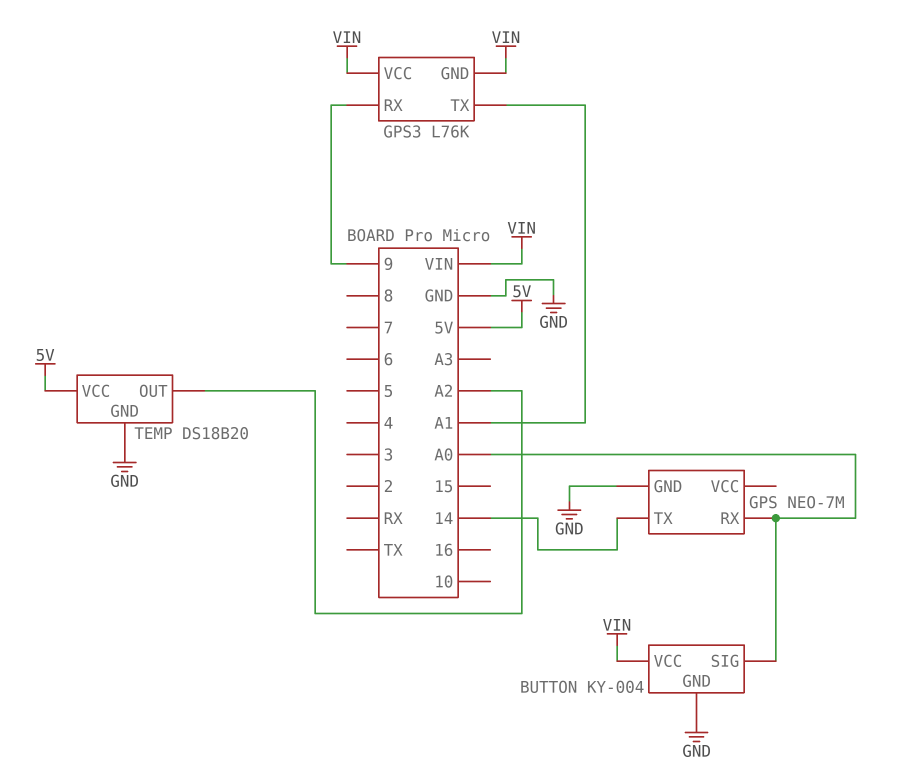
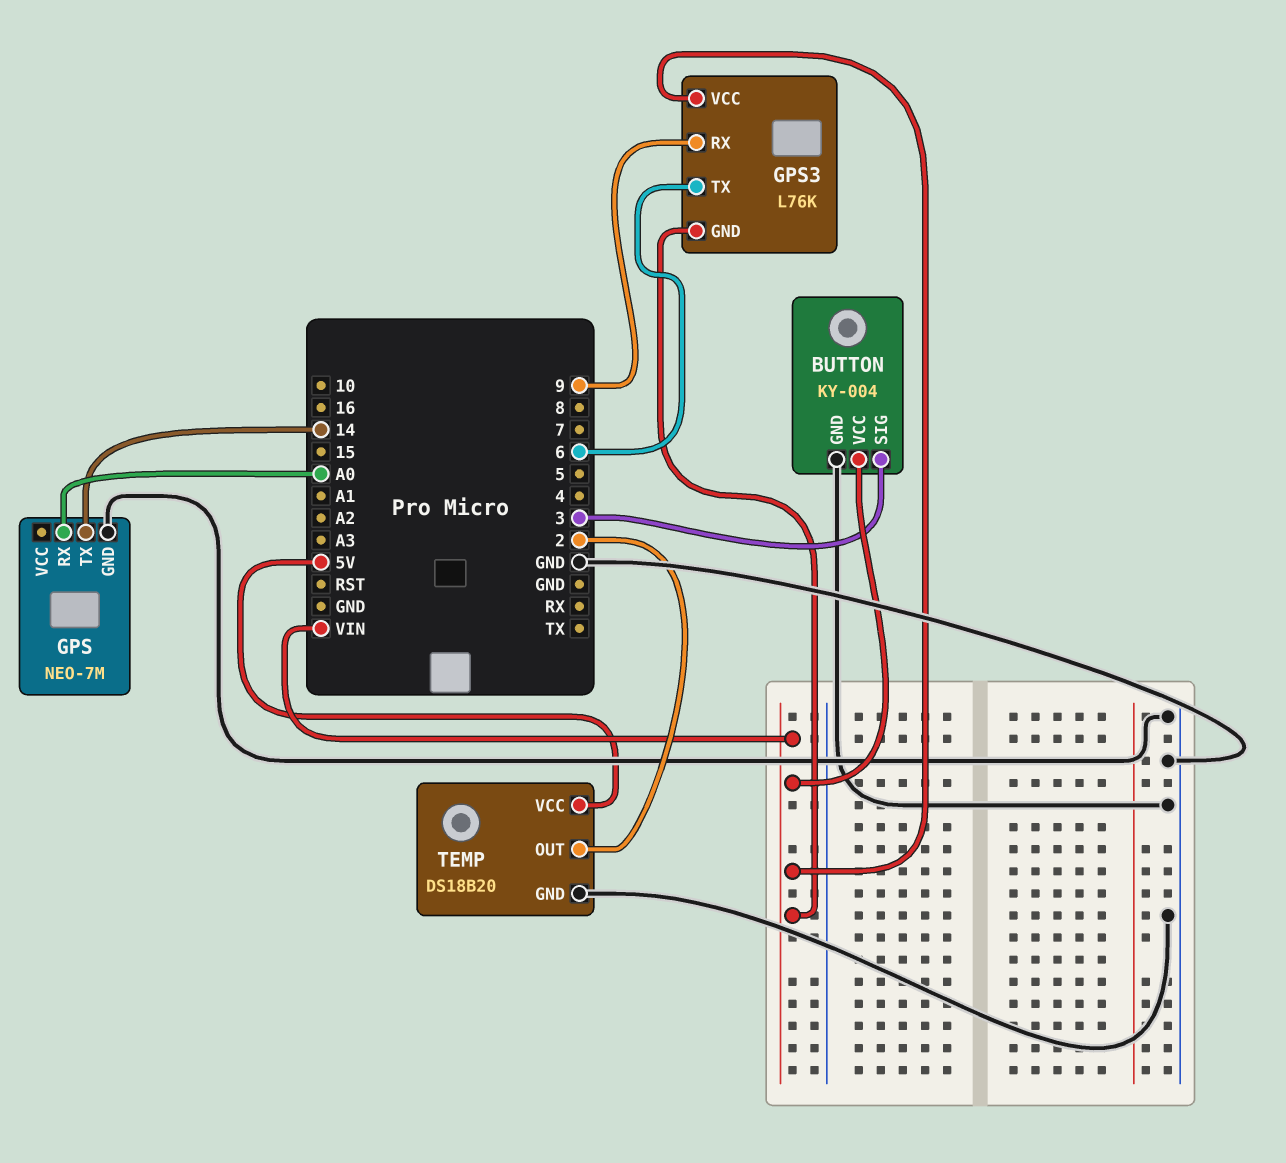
BUTTON pin SIG: A0 -> 3
GPS3 pin TX: A1 -> 6
TEMP pin OUT: A2 -> 2

